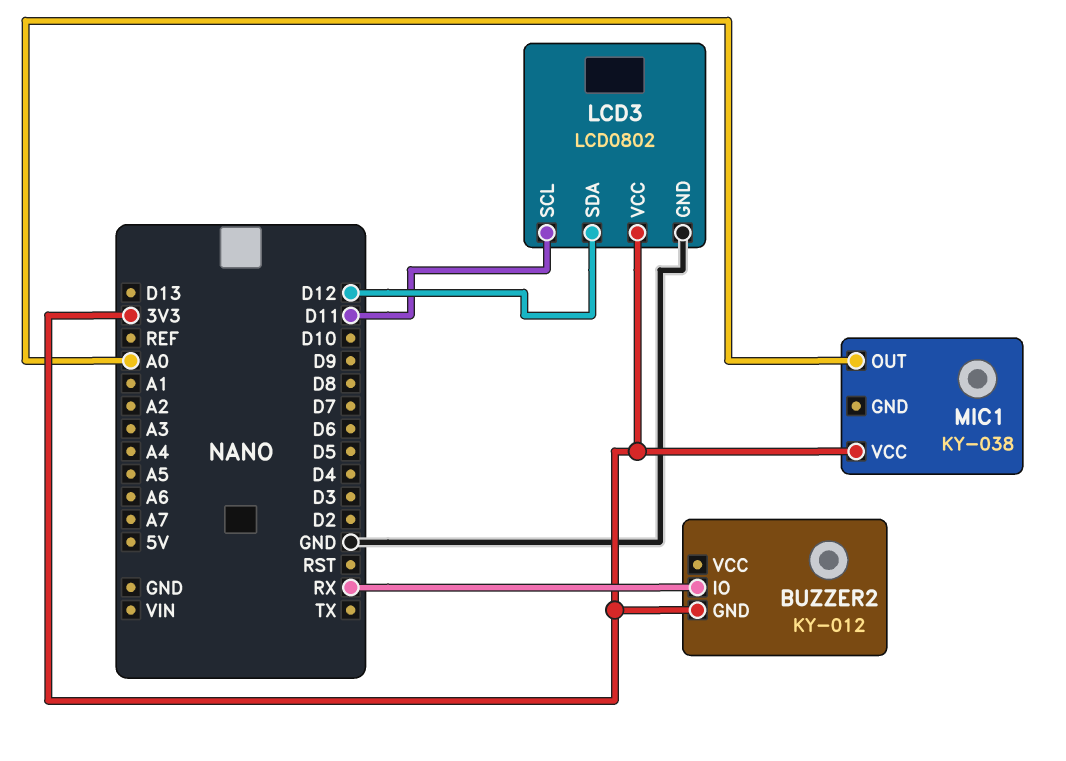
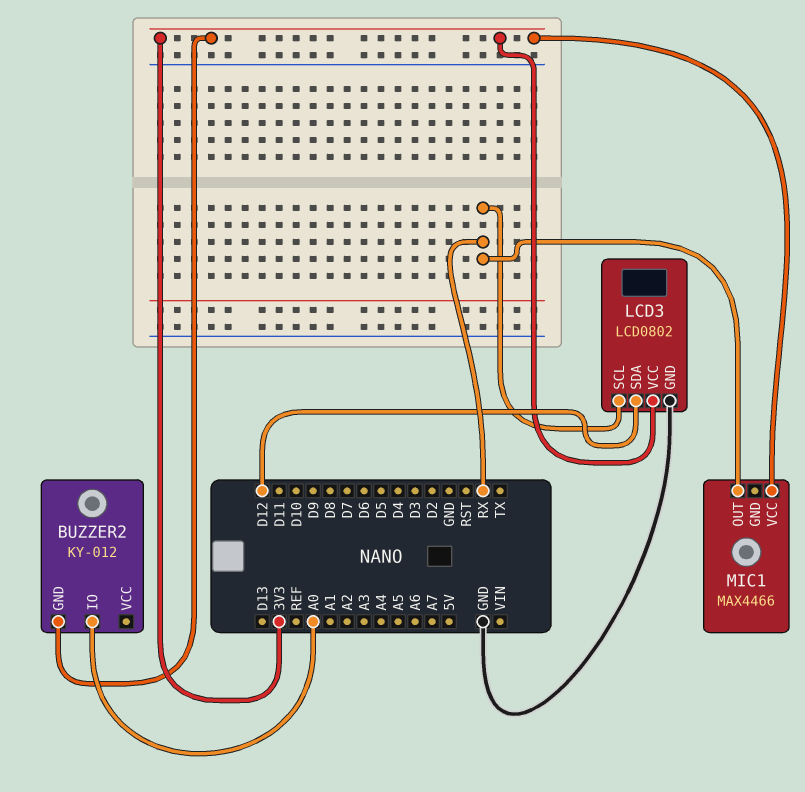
BUZZER2 pin IO: RX -> A0
LCD3 pin SCL: D11 -> RX
MIC1: KY-038 -> MAX4466
MIC1 pin OUT: A0 -> RX

